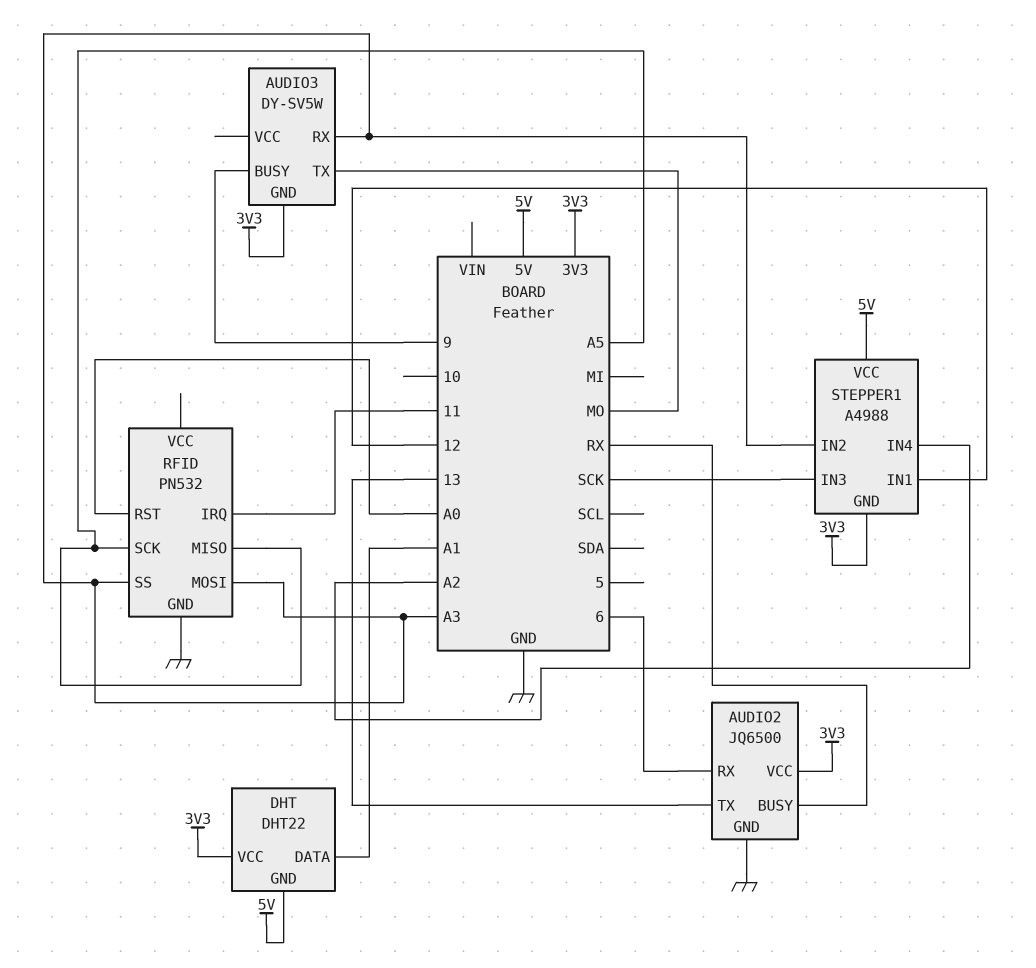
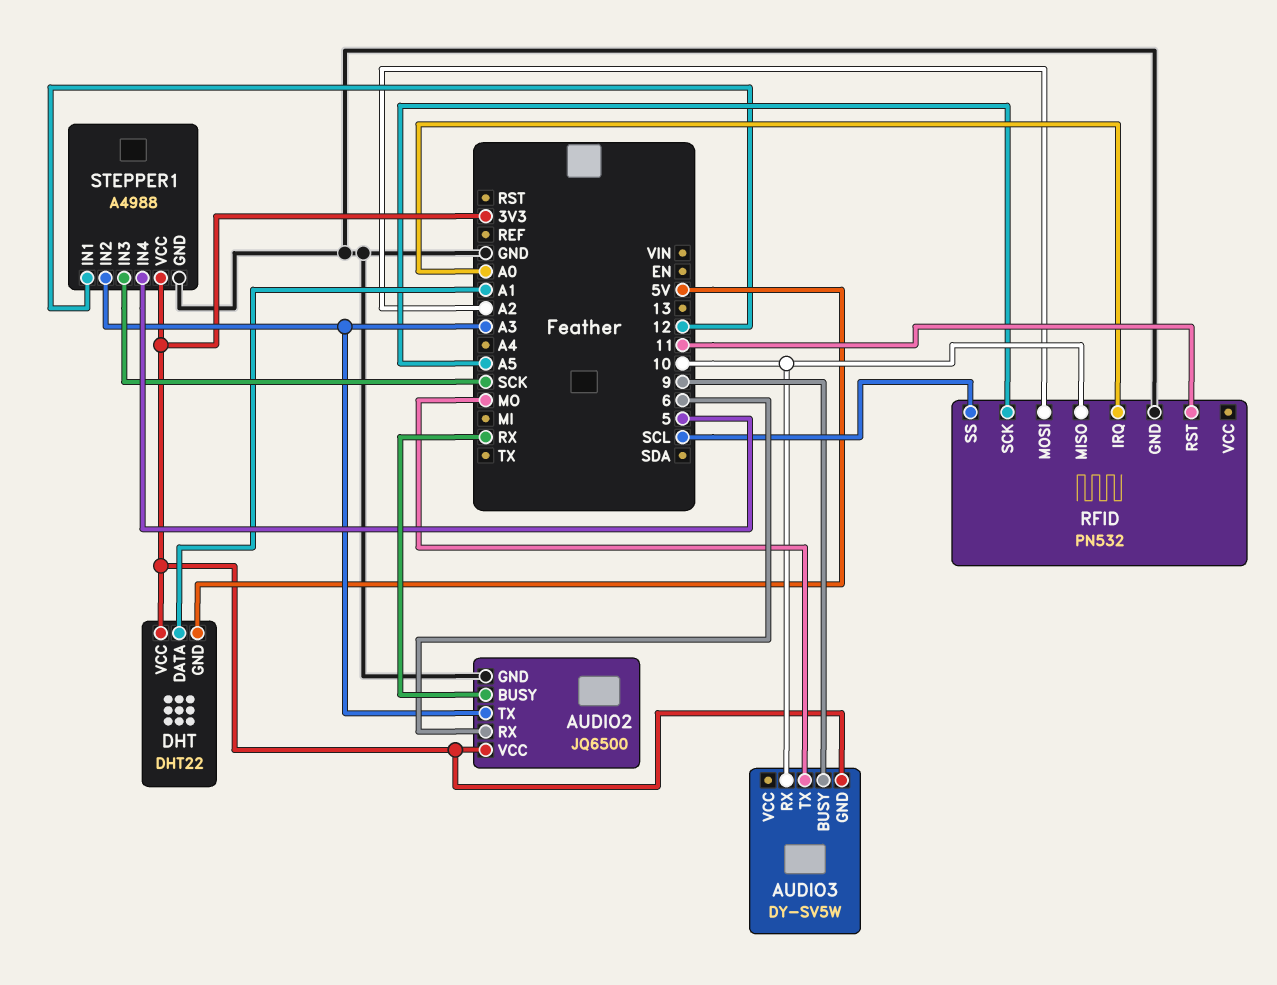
AUDIO2 pin TX: 13 -> A3
AUDIO3 pin RX: A3 -> 10
RFID pin IRQ: 11 -> A0
RFID pin MISO: A5 -> 10
RFID pin MOSI: A3 -> A2
RFID pin RST: A0 -> 11
RFID pin SS: A3 -> SCL
STEPPER1 pin GND: 3V3 -> GND
STEPPER1 pin IN4: A2 -> 5
STEPPER1 pin VCC: 5V -> 3V3

